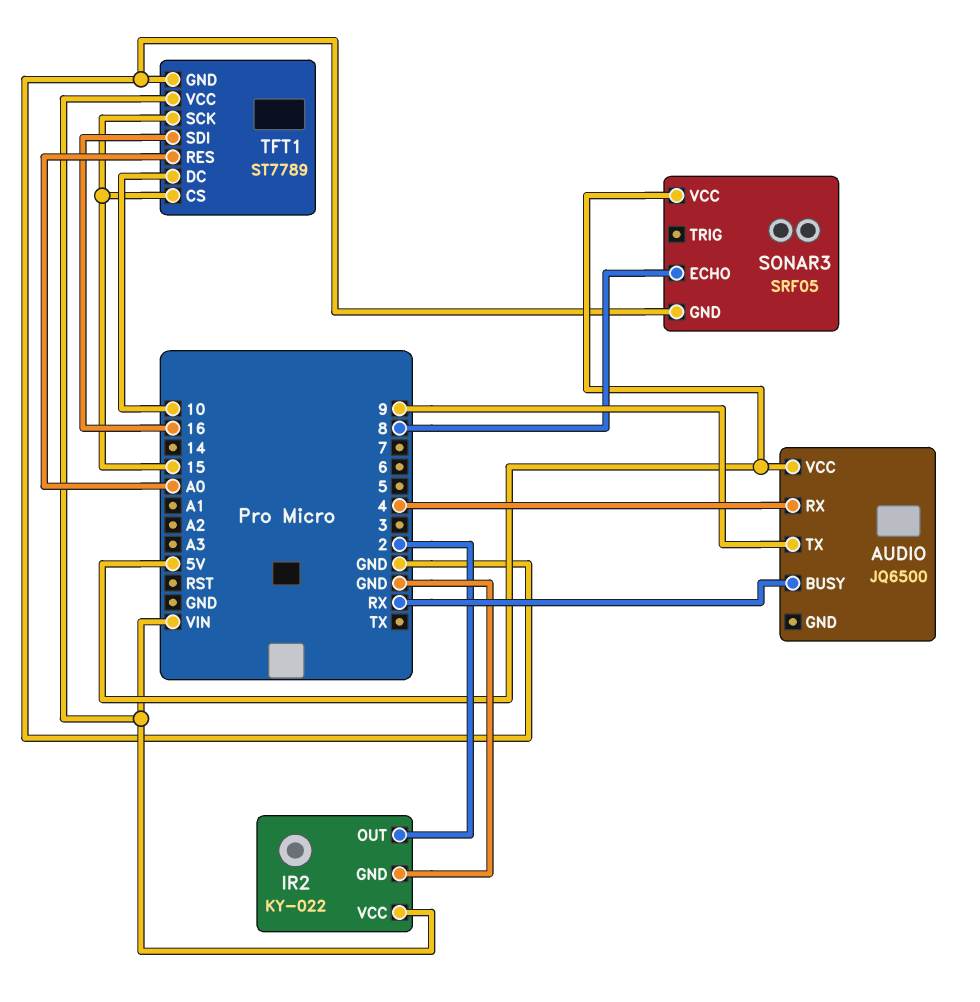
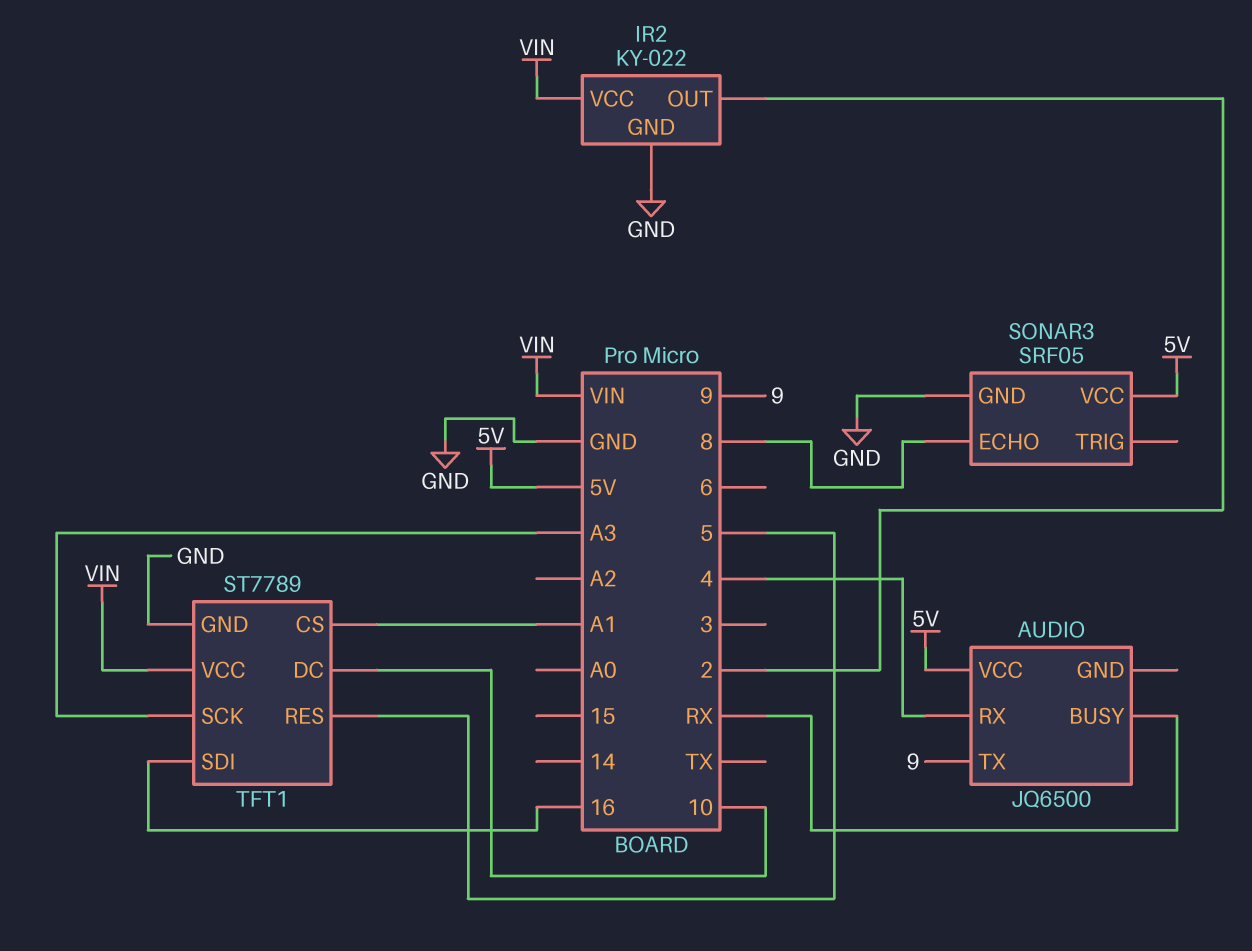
TFT1 pin CS: 15 -> A1
TFT1 pin RES: A0 -> 5
TFT1 pin SCK: 15 -> A3

